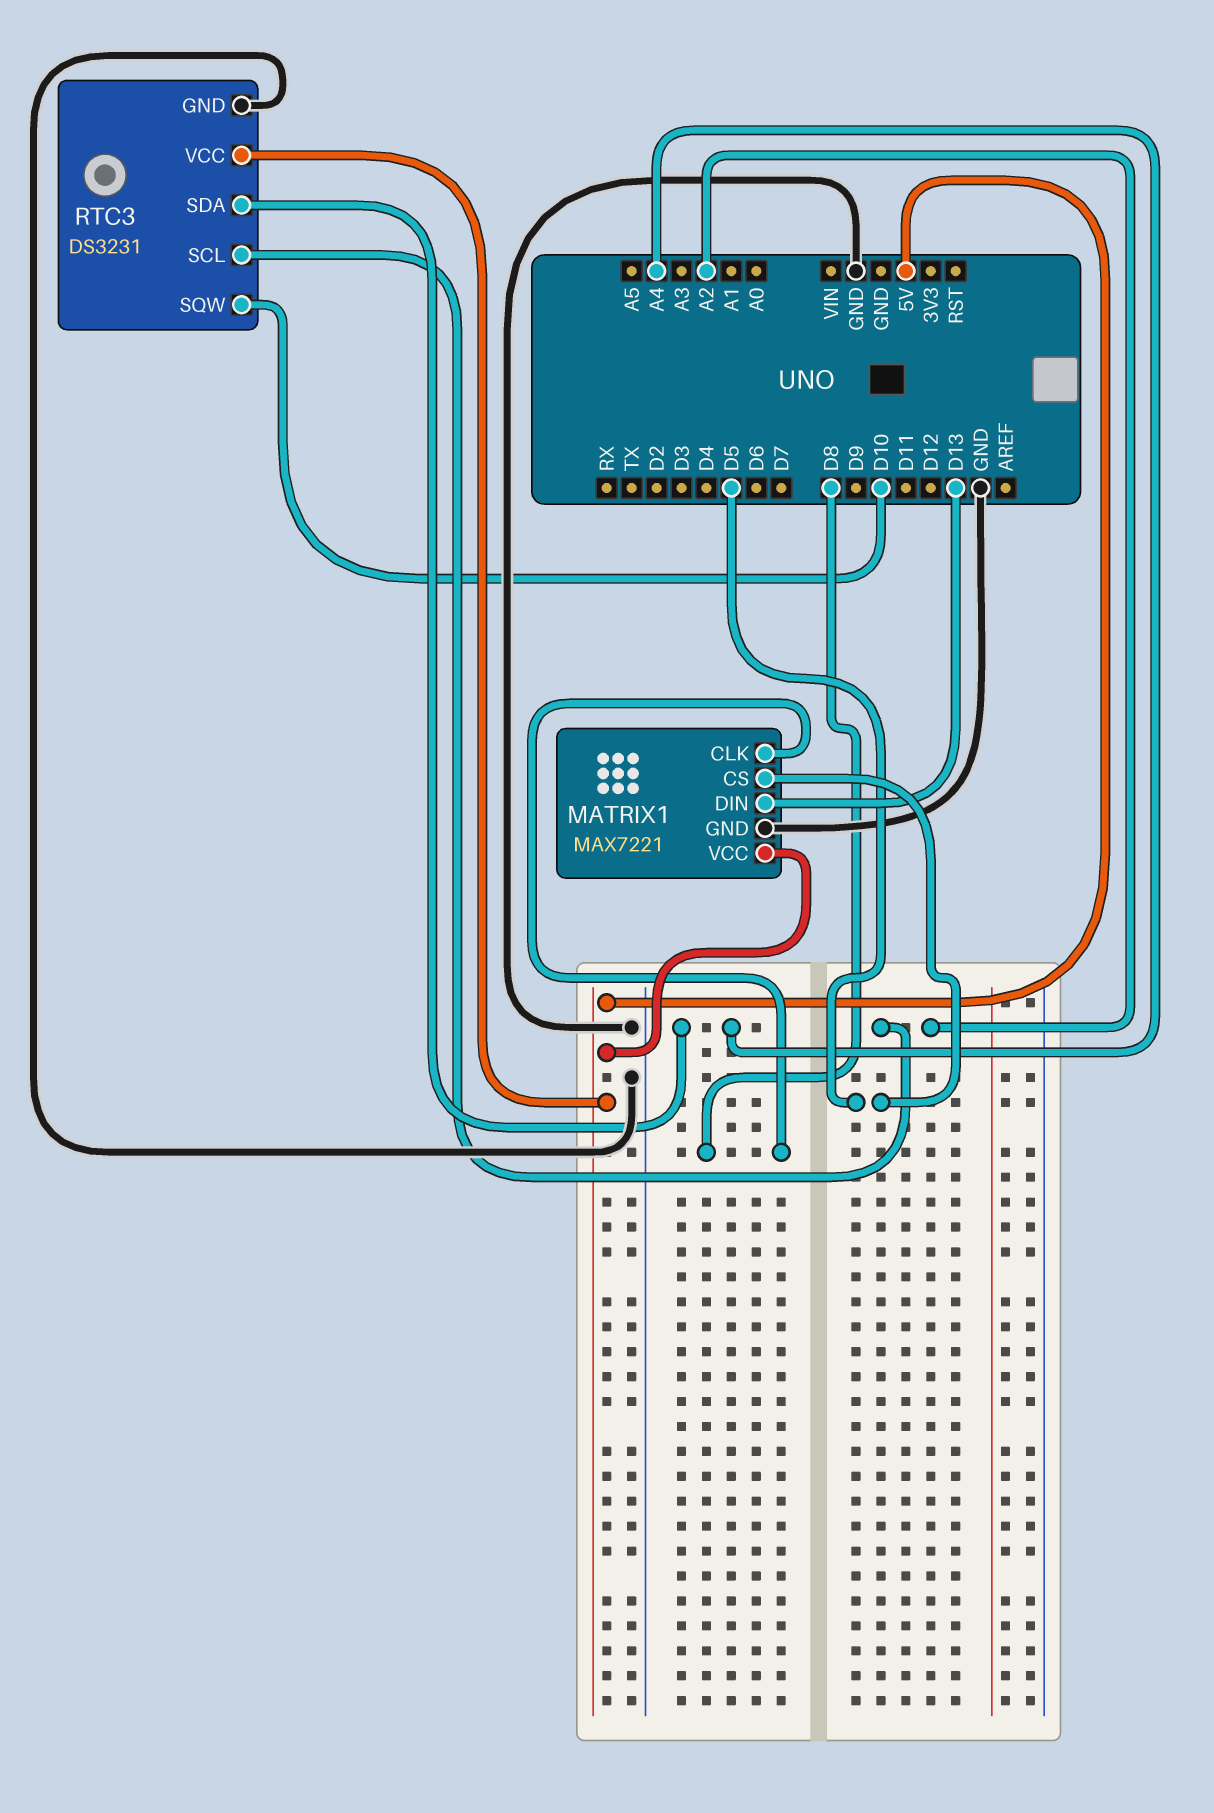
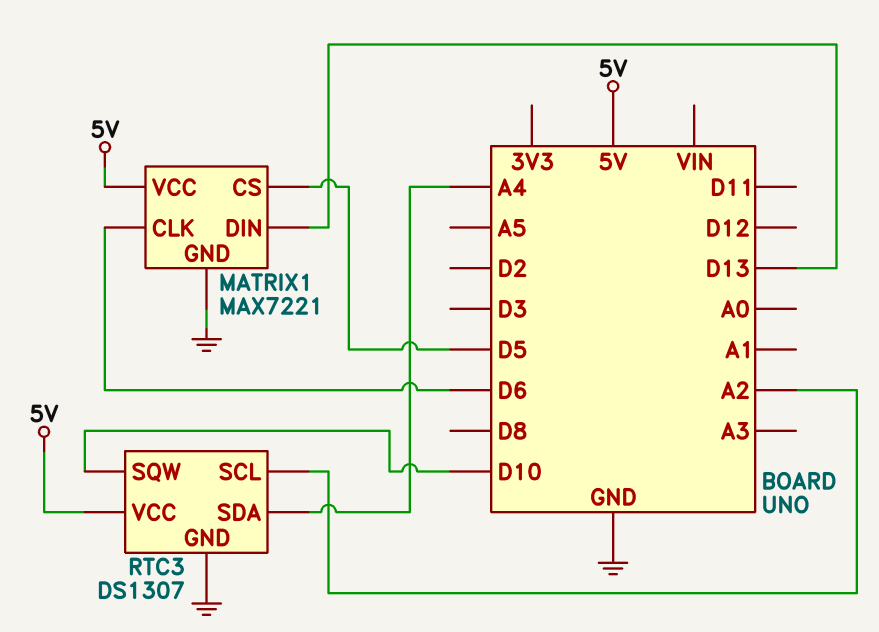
MATRIX1 pin CLK: D8 -> D6
RTC3: DS3231 -> DS1307

